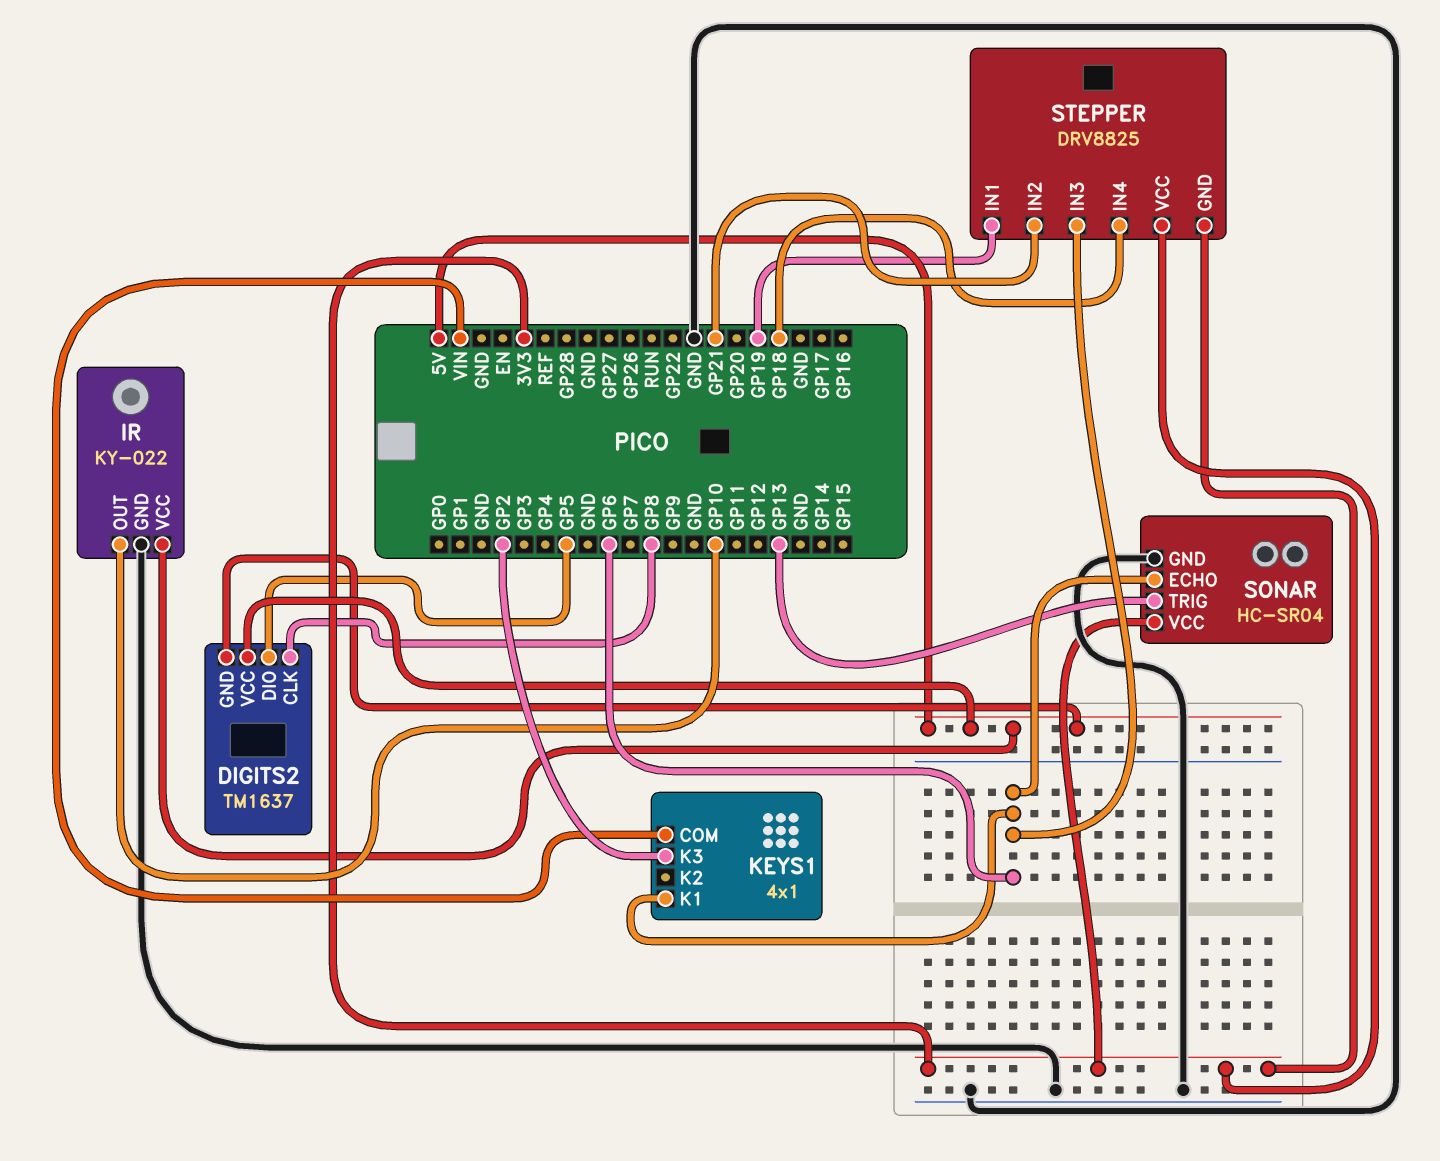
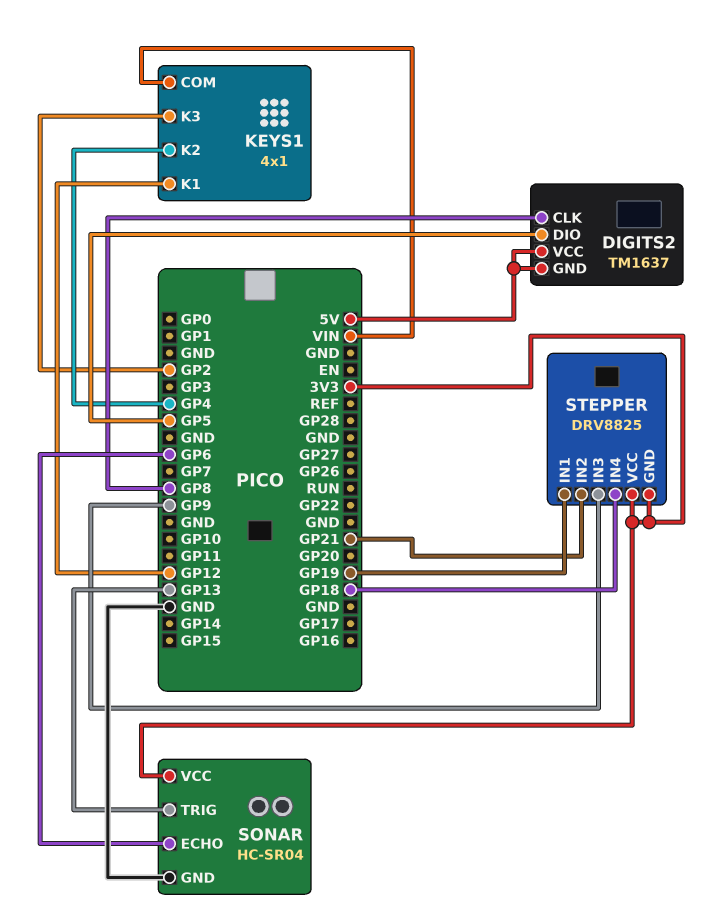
IR: KY-022 -> none
IR pin GND: GND -> none
IR pin OUT: GP10 -> none
IR pin VCC: 5V -> none
KEYS1 pin K1: GP6 -> GP12
KEYS1 pin K2: none -> GP4
STEPPER pin IN3: GP6 -> GP9

